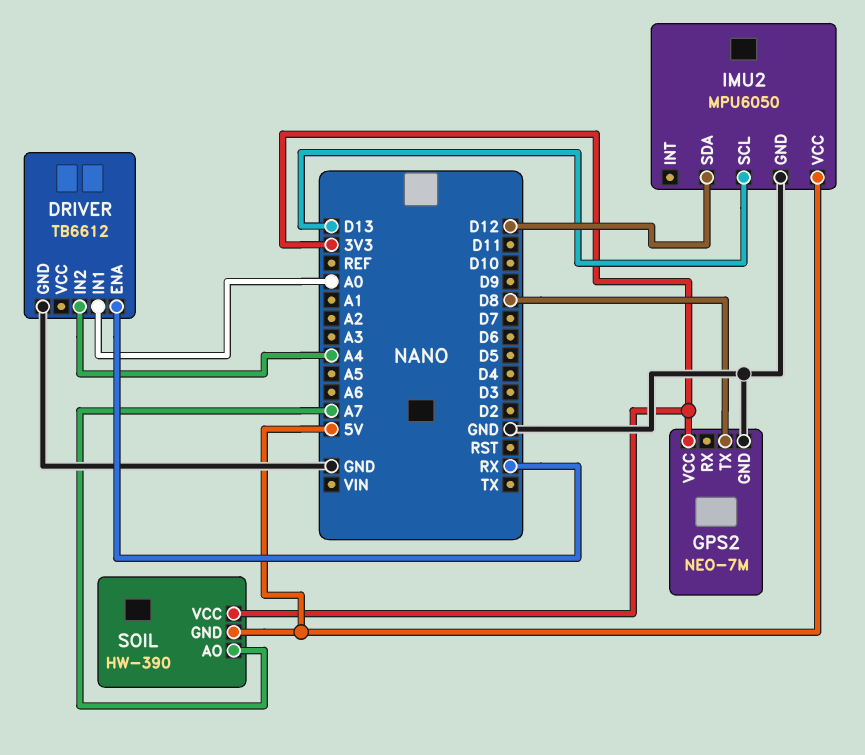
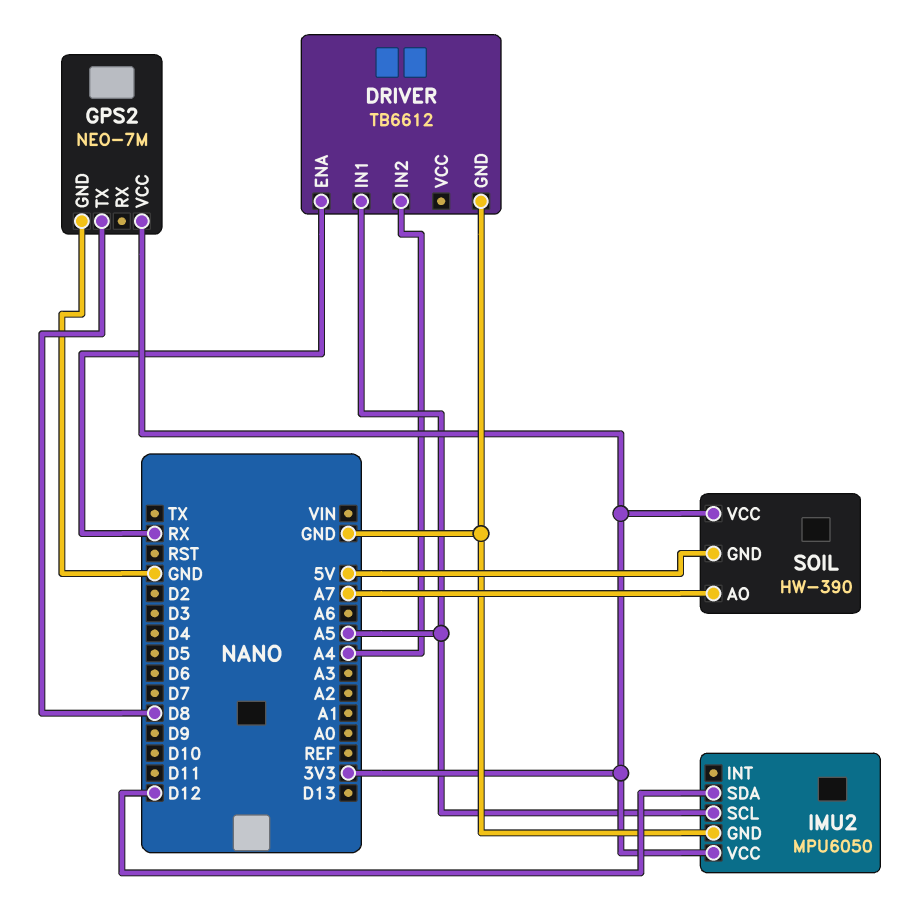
DRIVER pin IN1: A0 -> A5
IMU2 pin SCL: D13 -> A5
IMU2 pin VCC: 5V -> 3V3

